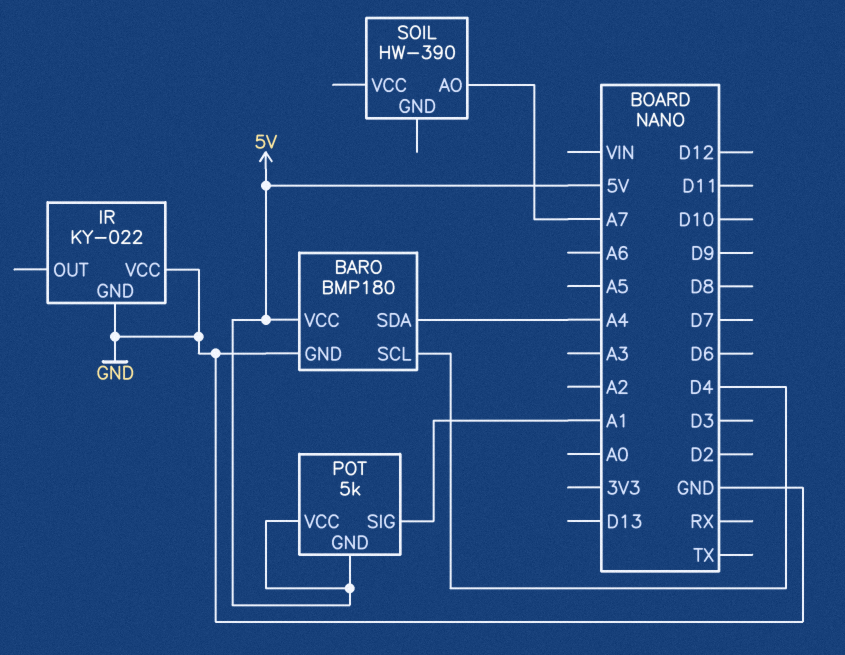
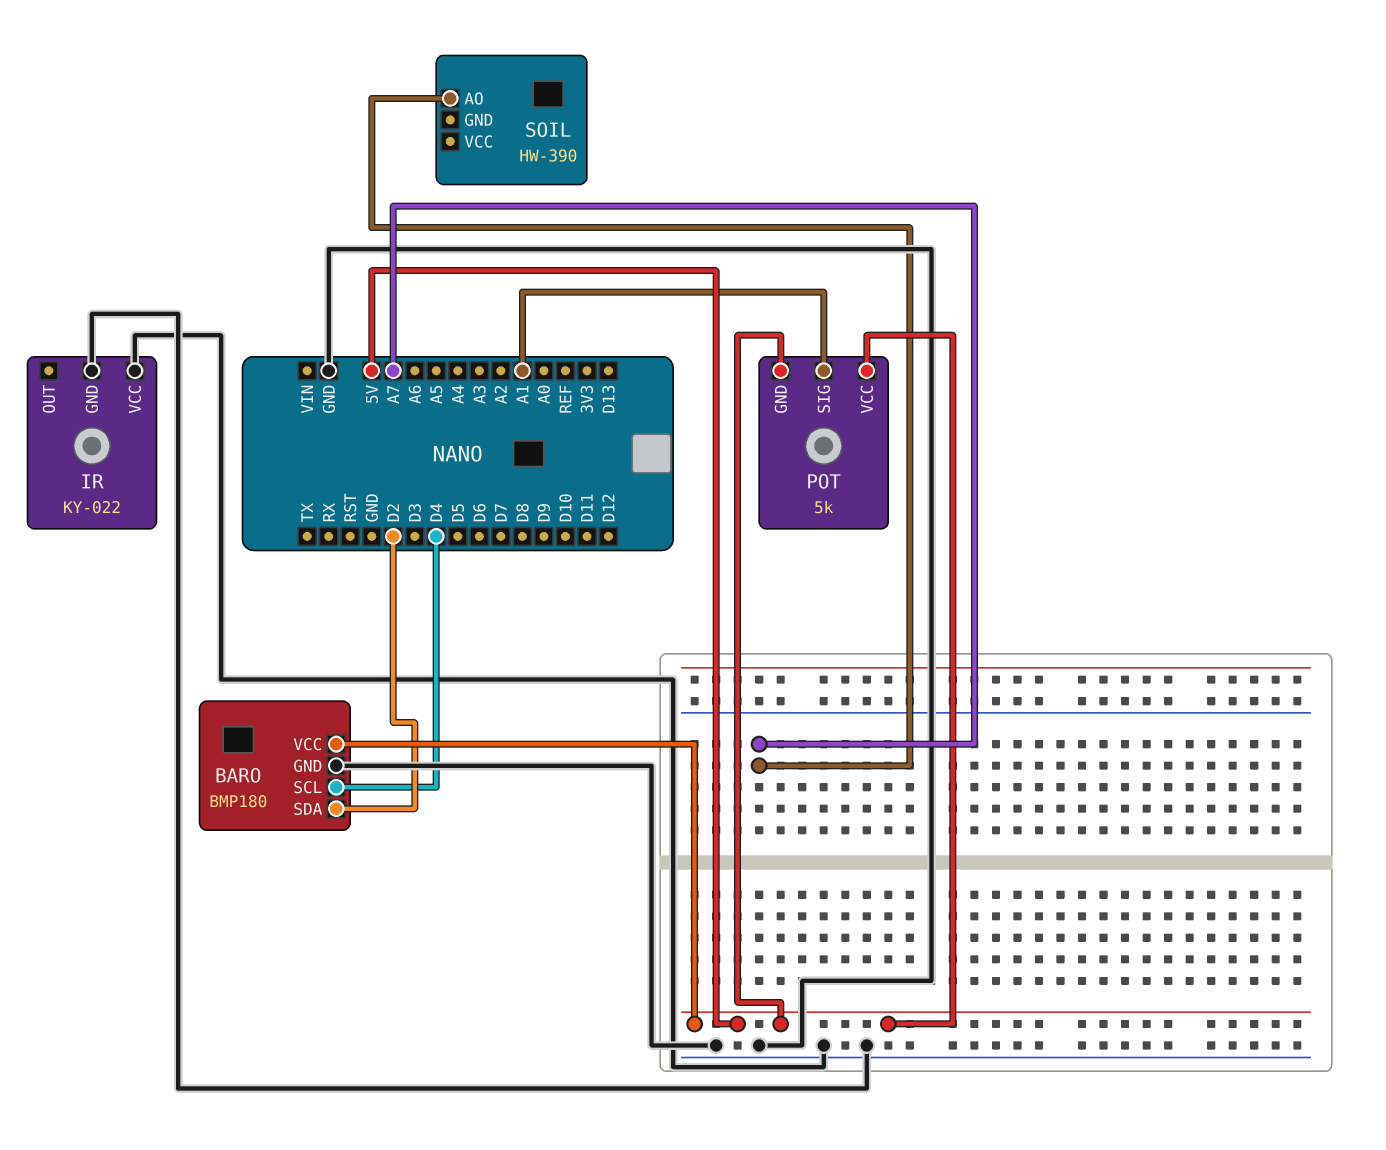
BARO pin SDA: A4 -> D2

